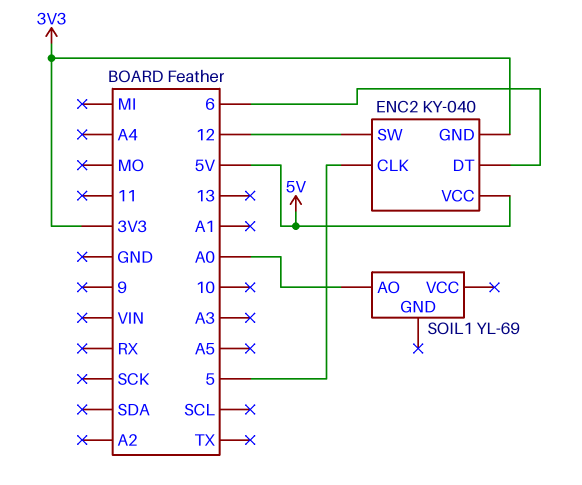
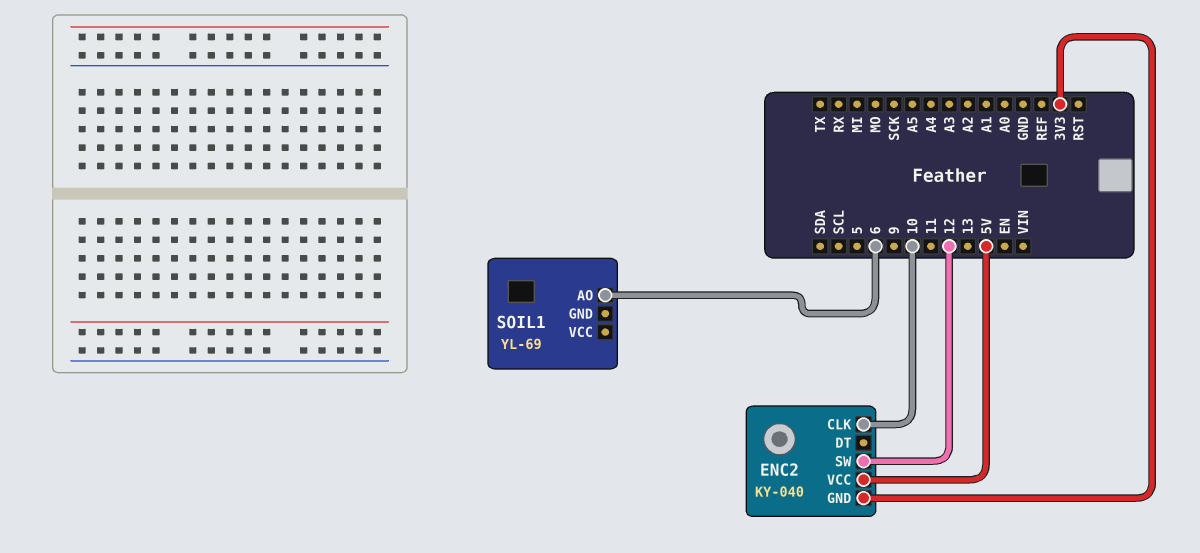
ENC2 pin CLK: 5 -> 10
ENC2 pin DT: 6 -> none
SOIL1 pin AO: A0 -> 6

